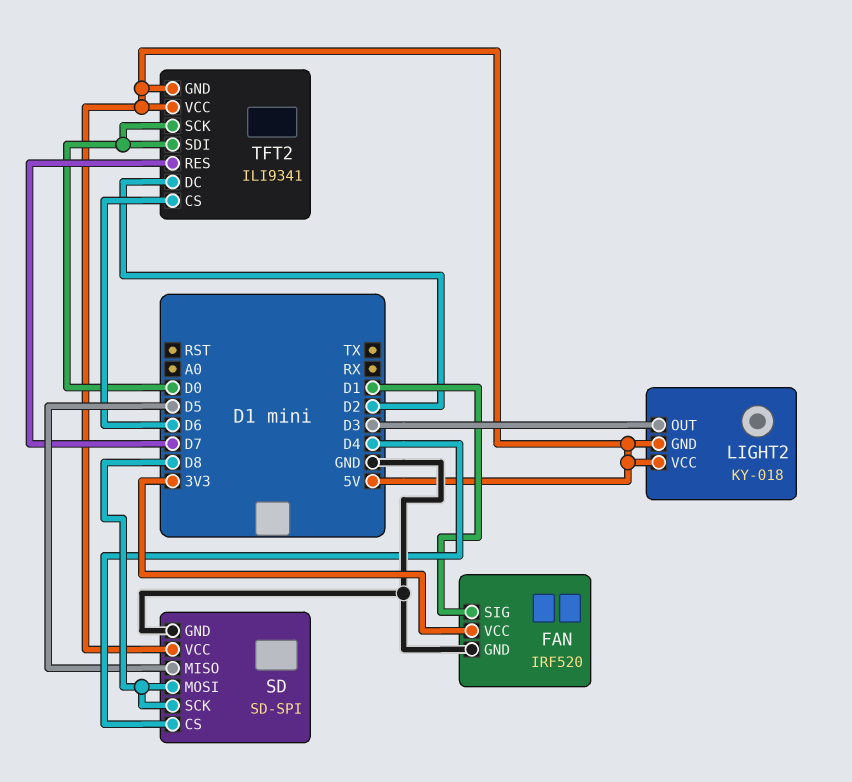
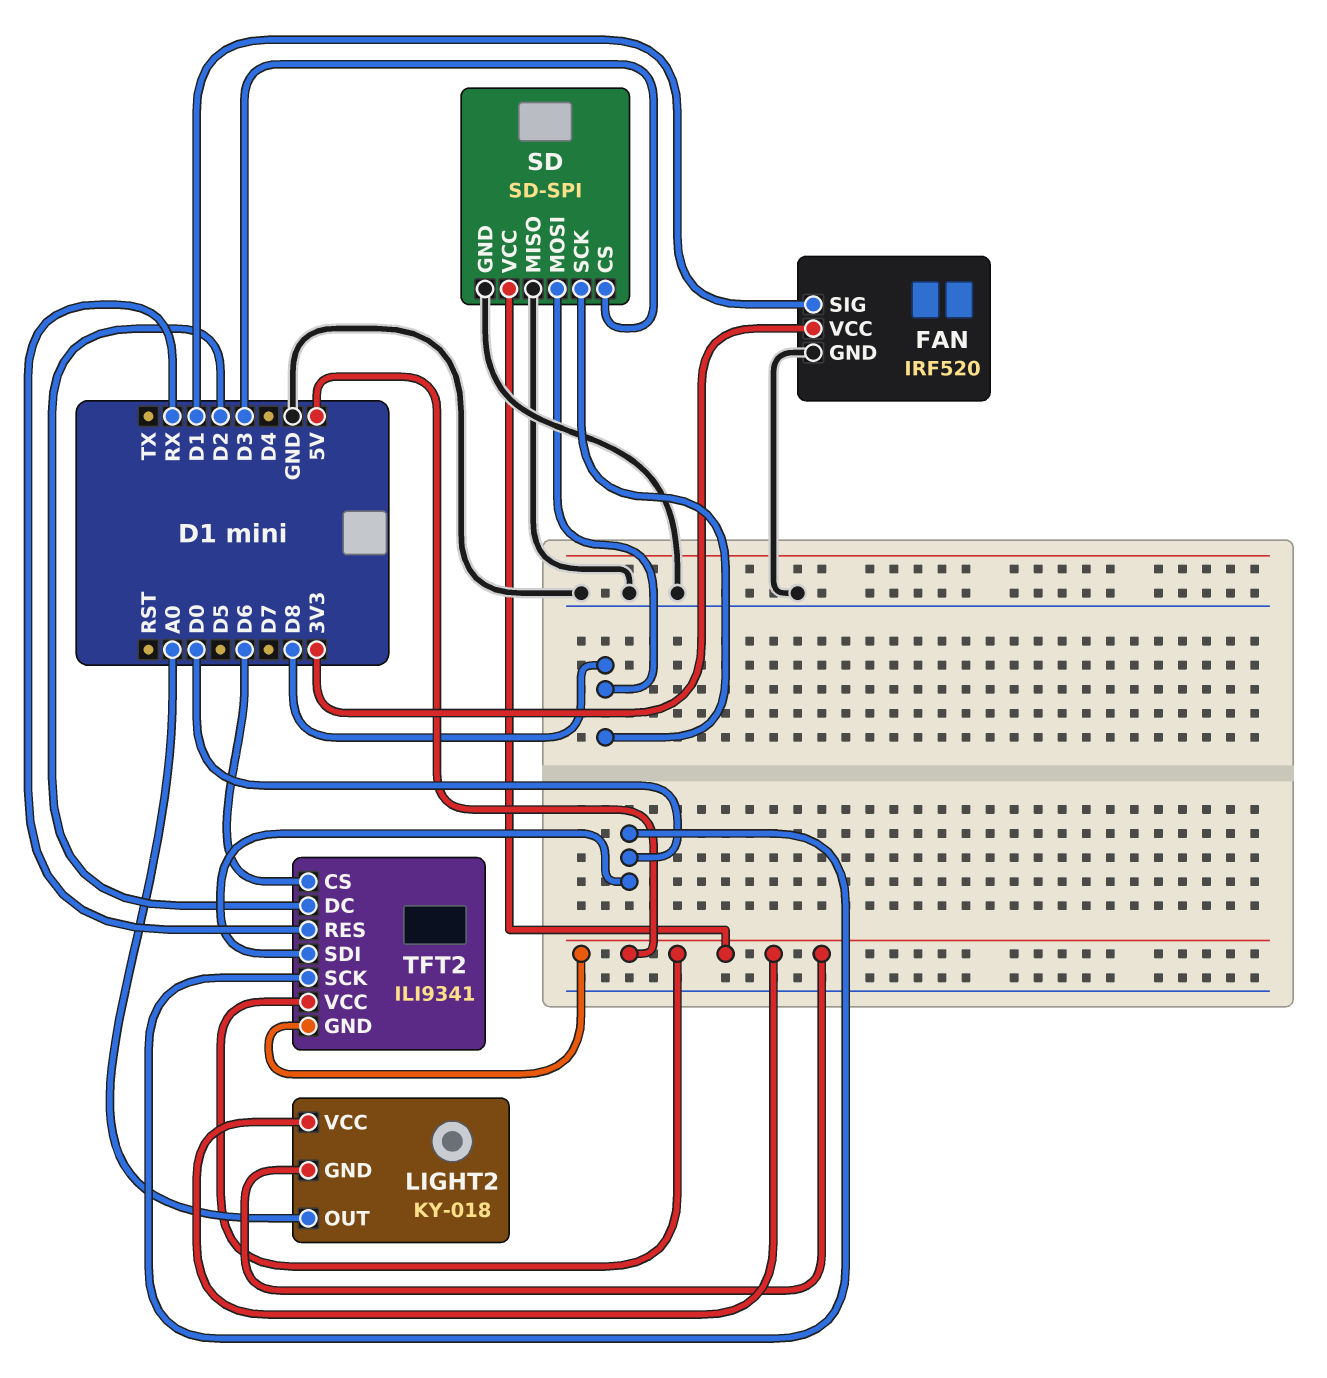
LIGHT2 pin OUT: D3 -> A0
SD pin CS: D4 -> D3
SD pin MISO: D5 -> GND
TFT2 pin RES: D7 -> RX

